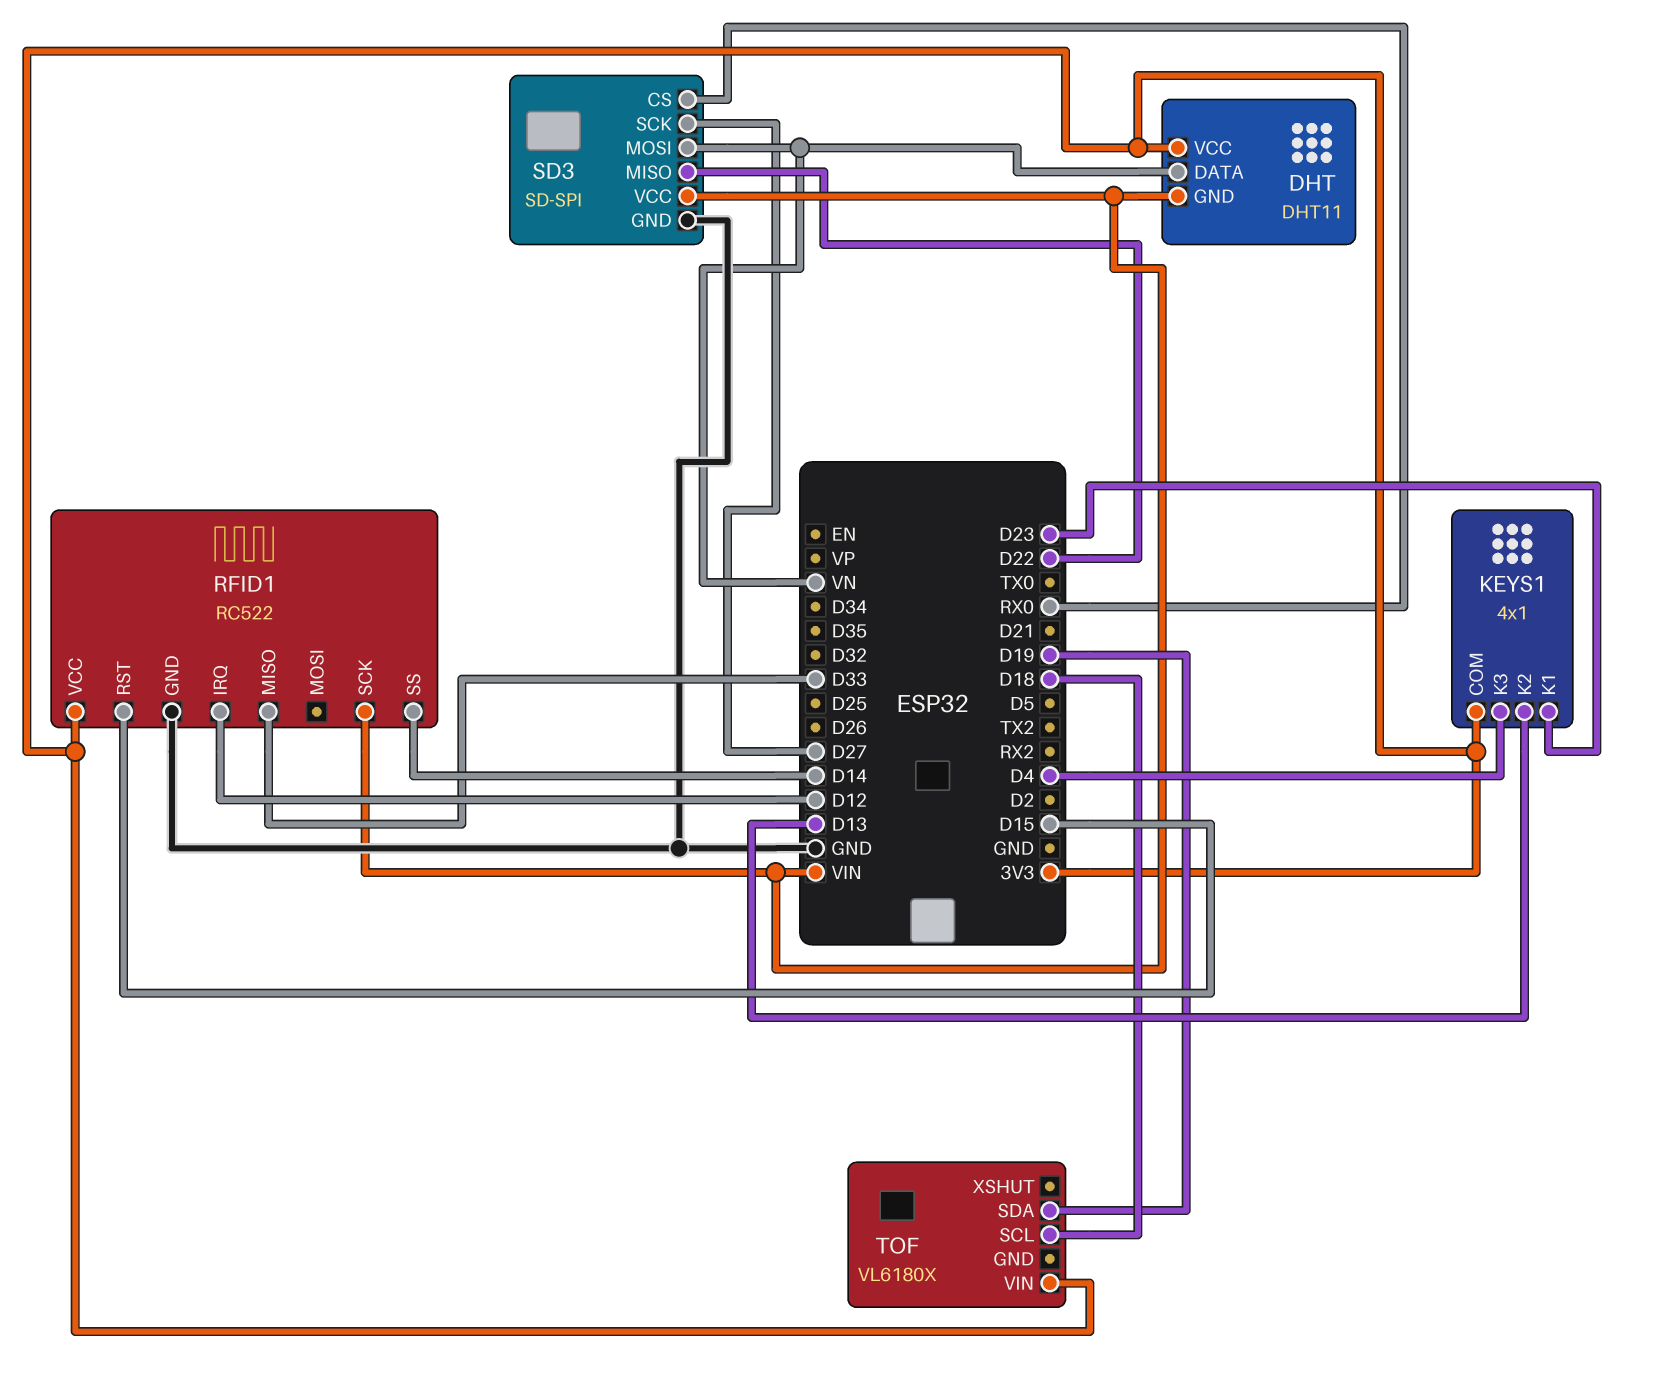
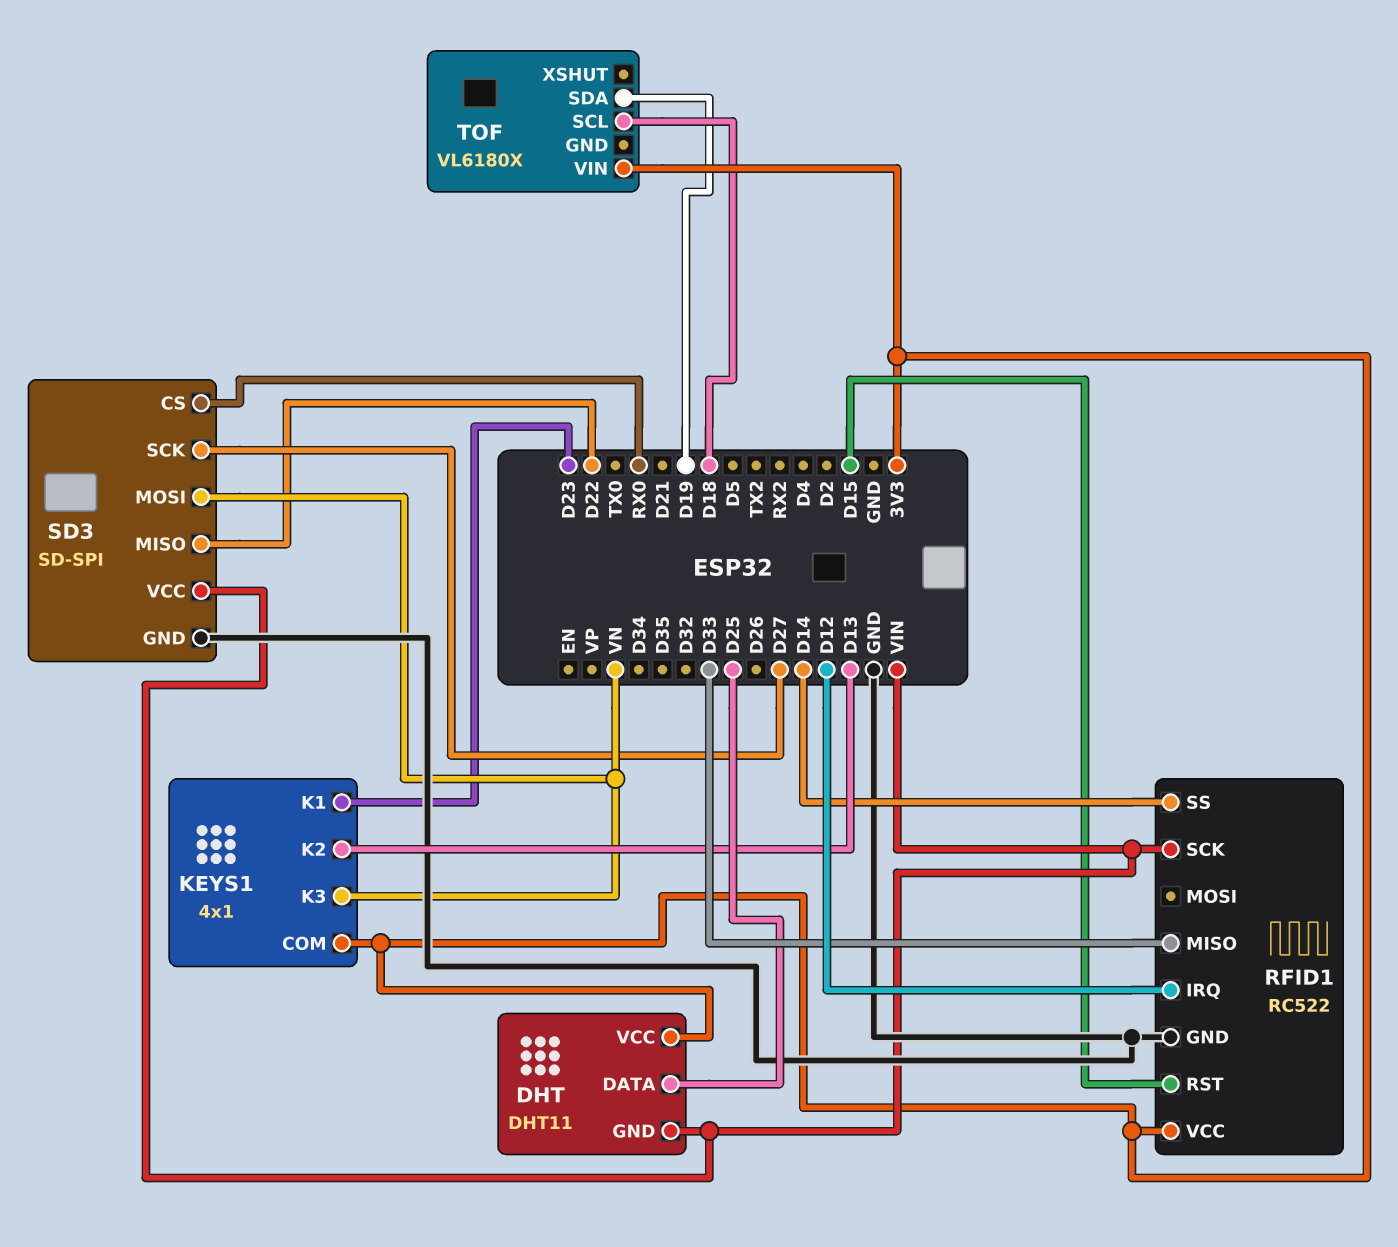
DHT pin DATA: VN -> D25
KEYS1 pin K3: D4 -> VN

